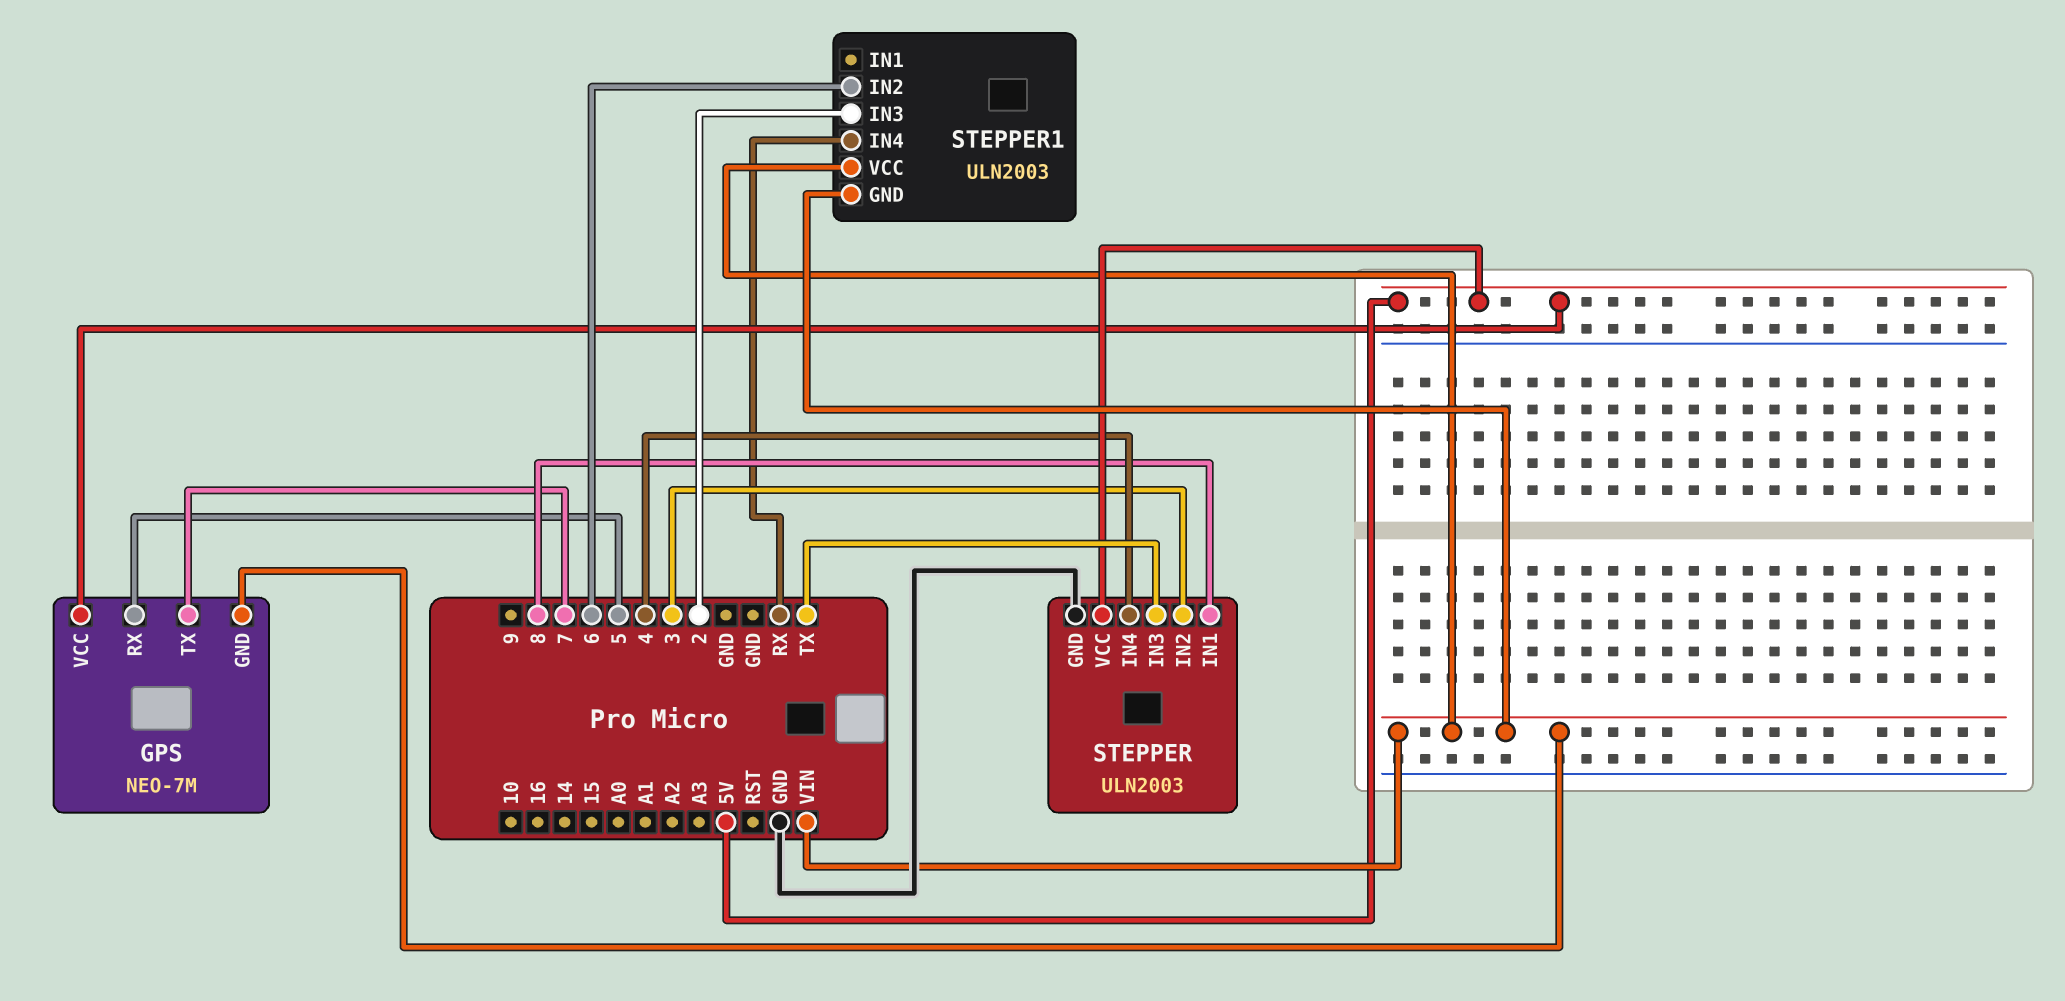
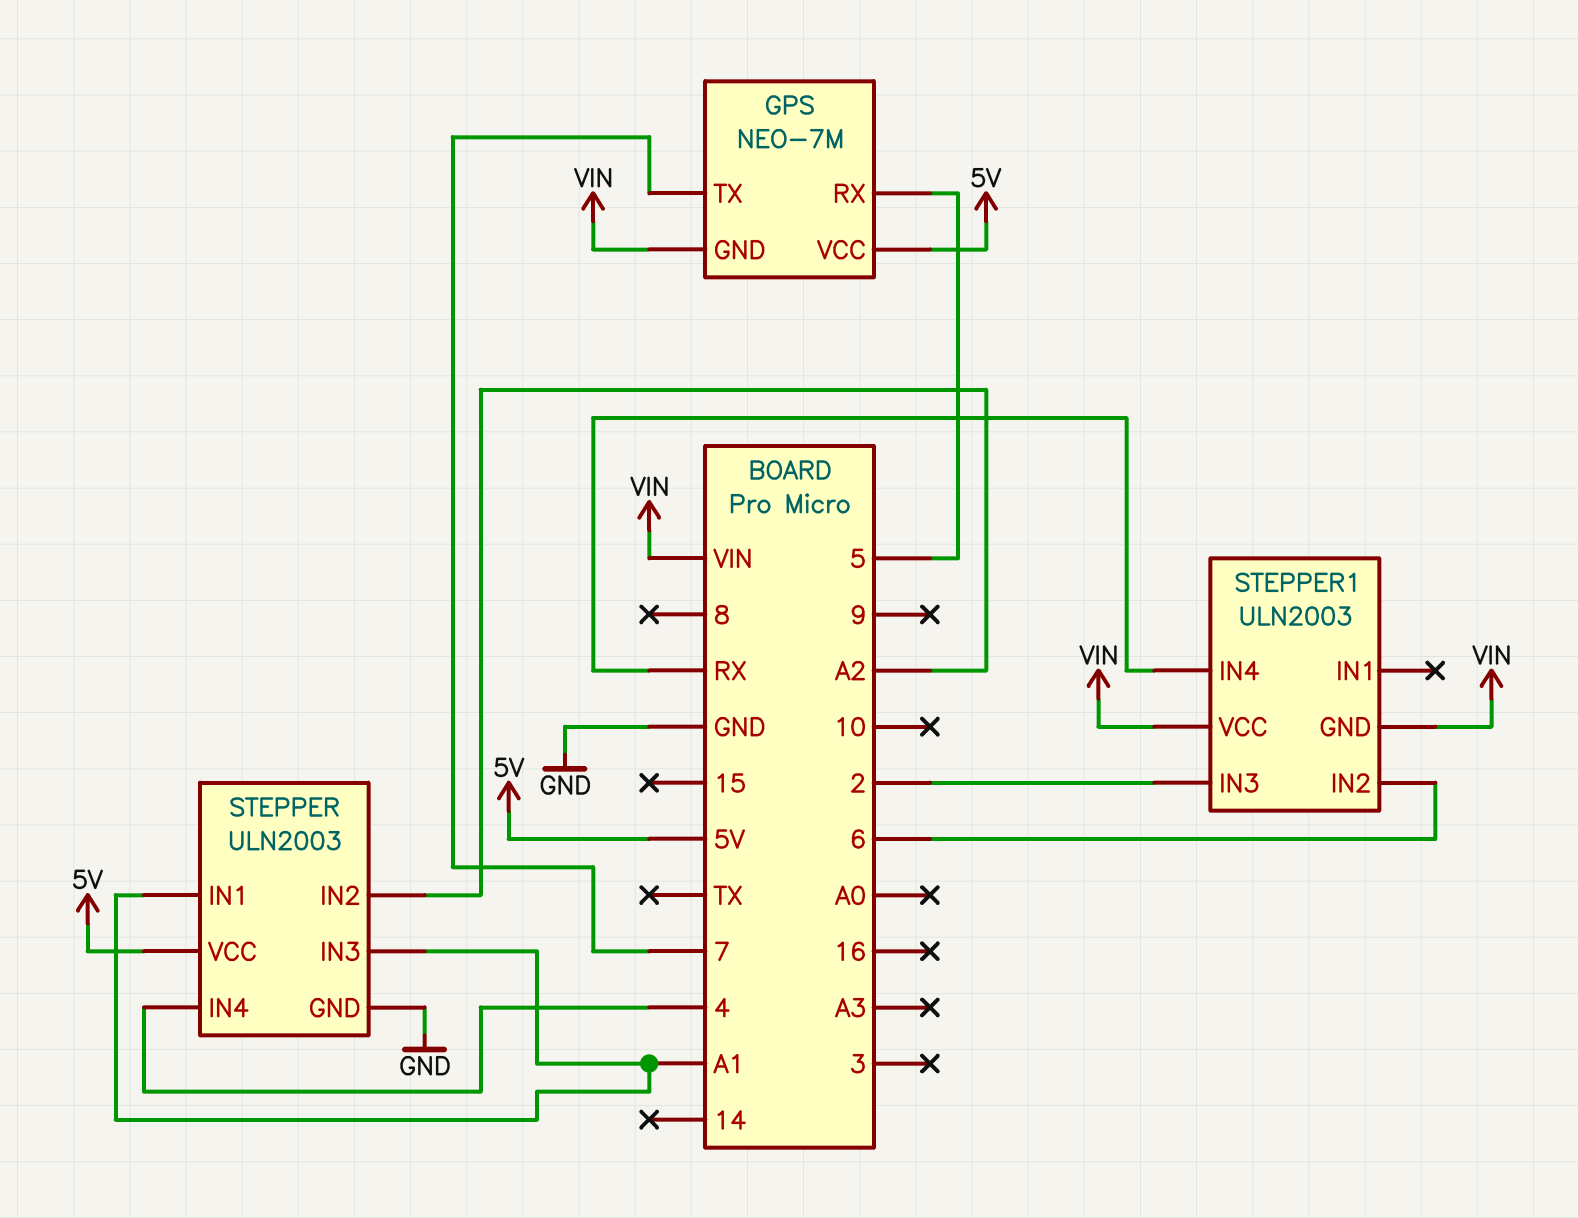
STEPPER pin IN1: 8 -> A1
STEPPER pin IN2: 3 -> A2
STEPPER pin IN3: TX -> A1

